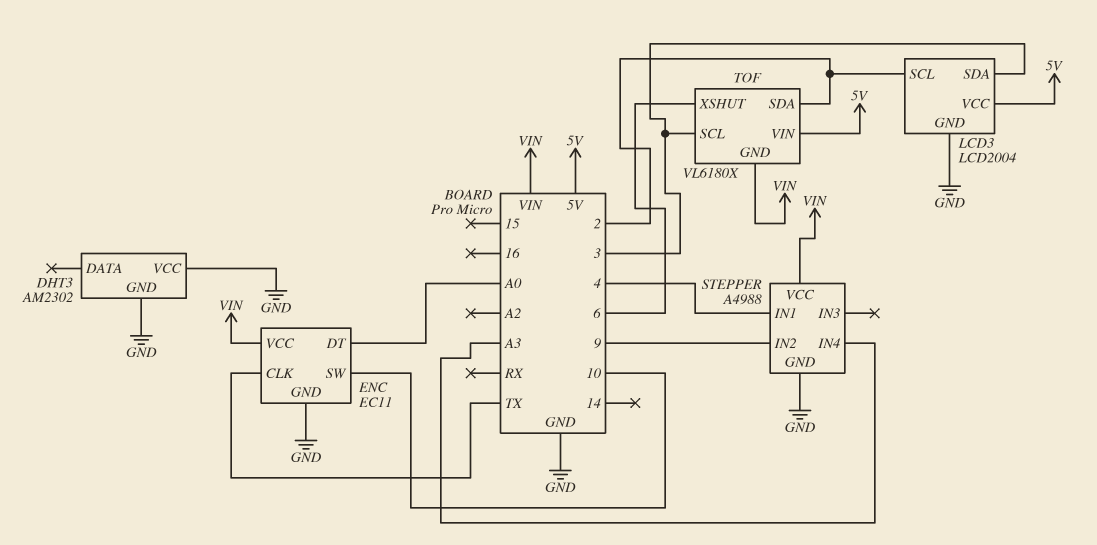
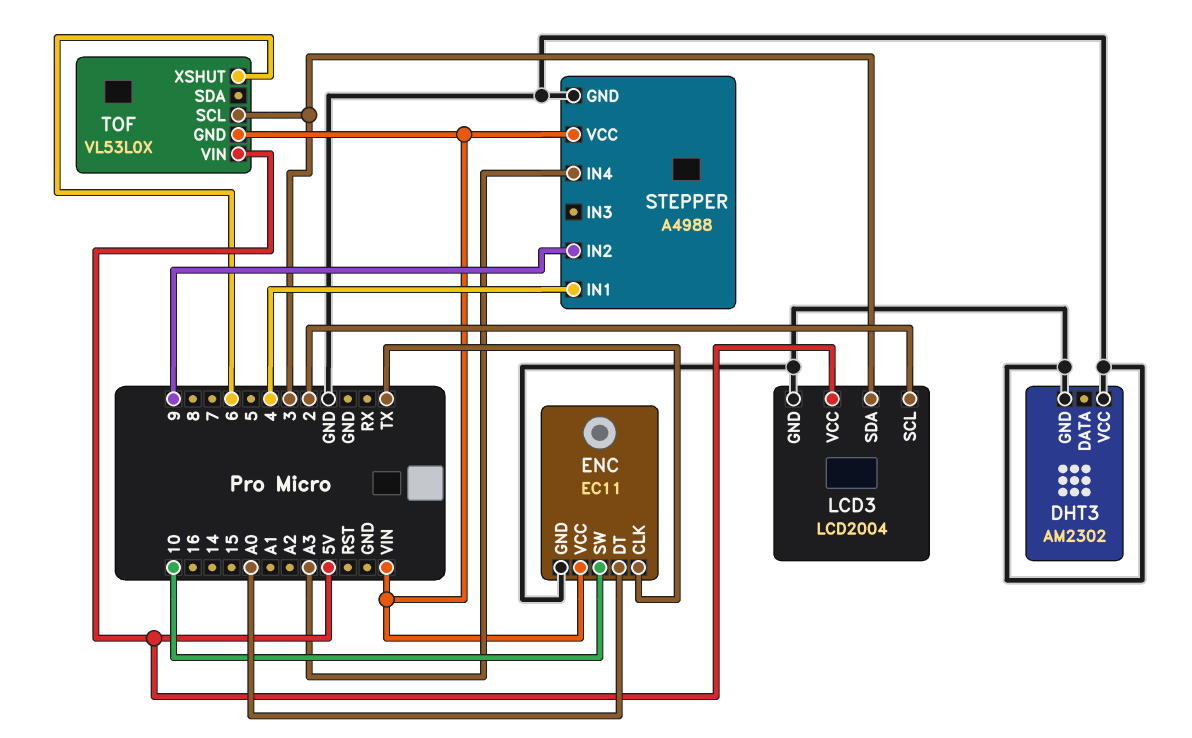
TOF: VL6180X -> VL53L0X
TOF pin SDA: 2 -> none

